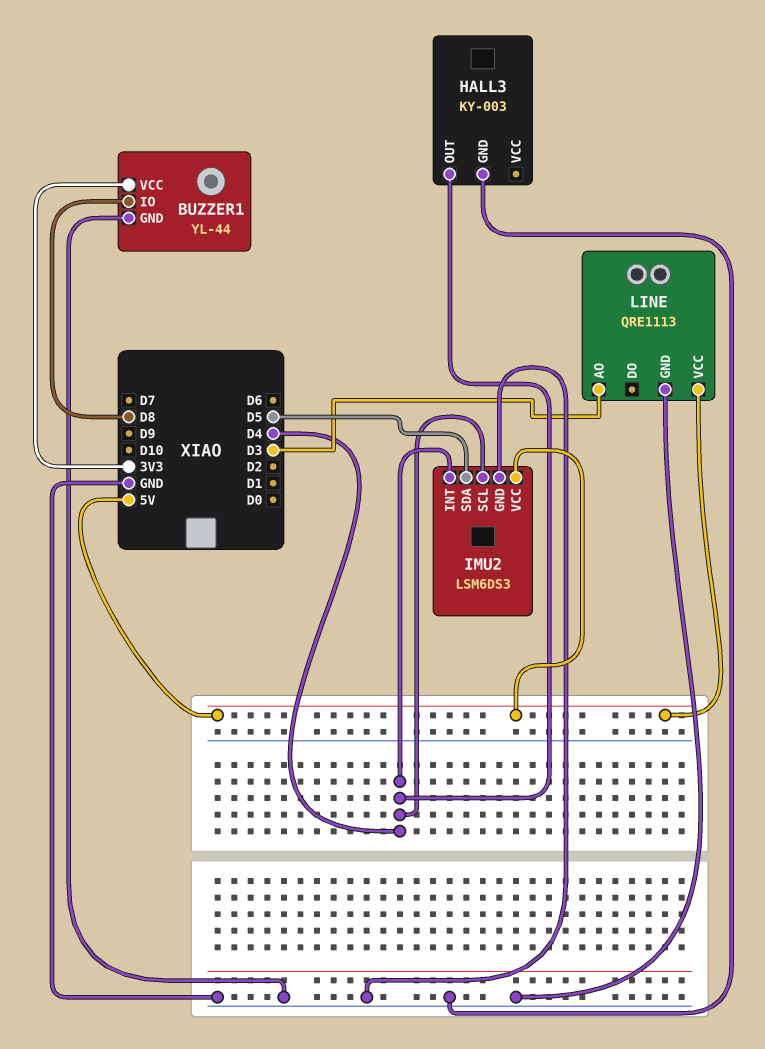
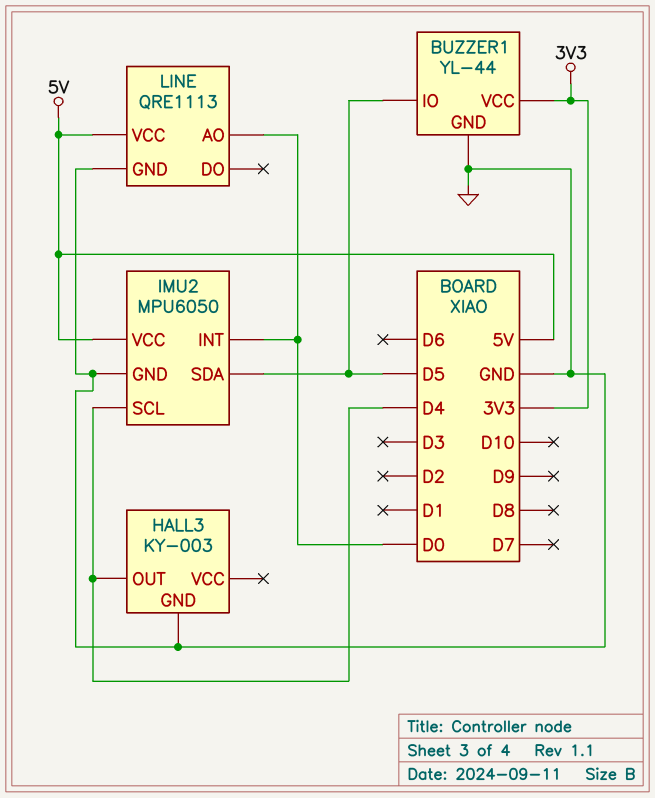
BUZZER1 pin IO: D8 -> D5
IMU2: LSM6DS3 -> MPU6050
IMU2 pin INT: D4 -> D0
LINE pin AO: D3 -> D0

